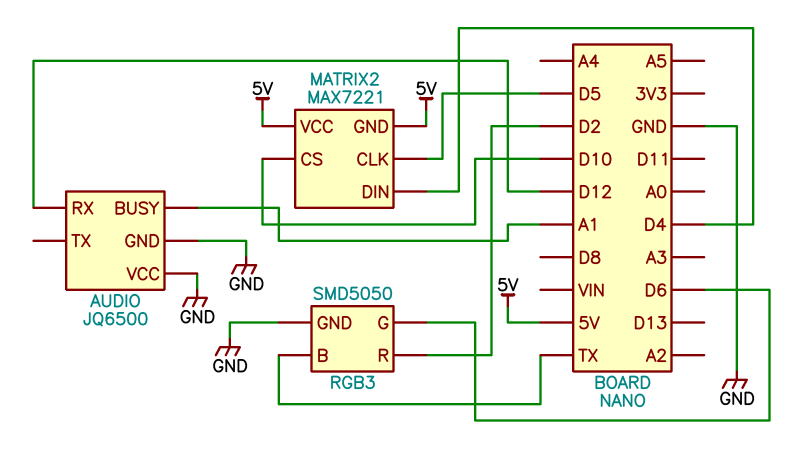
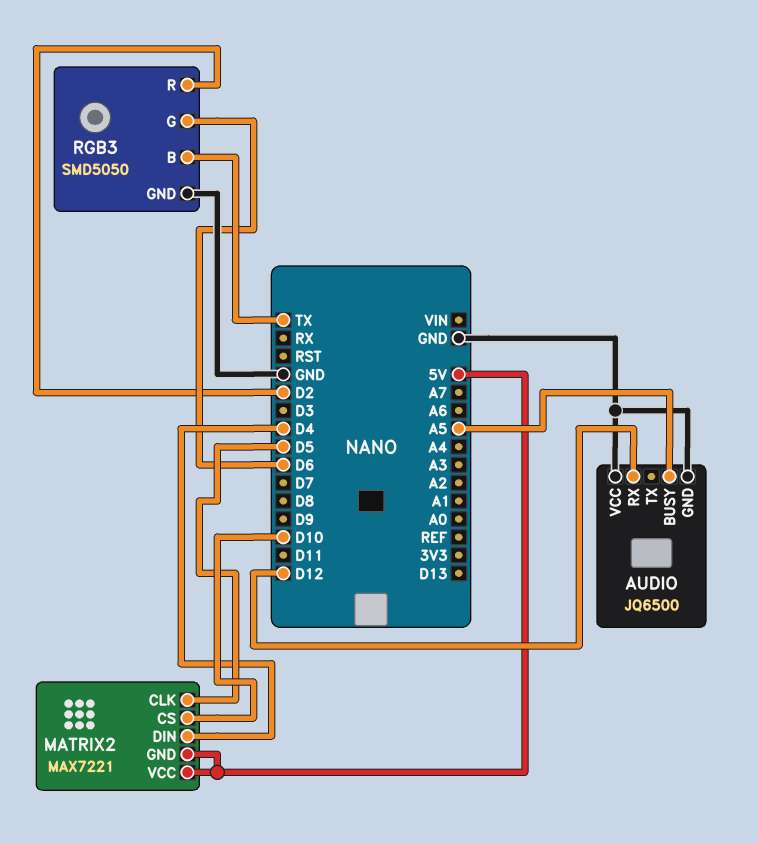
AUDIO pin BUSY: A1 -> A5

